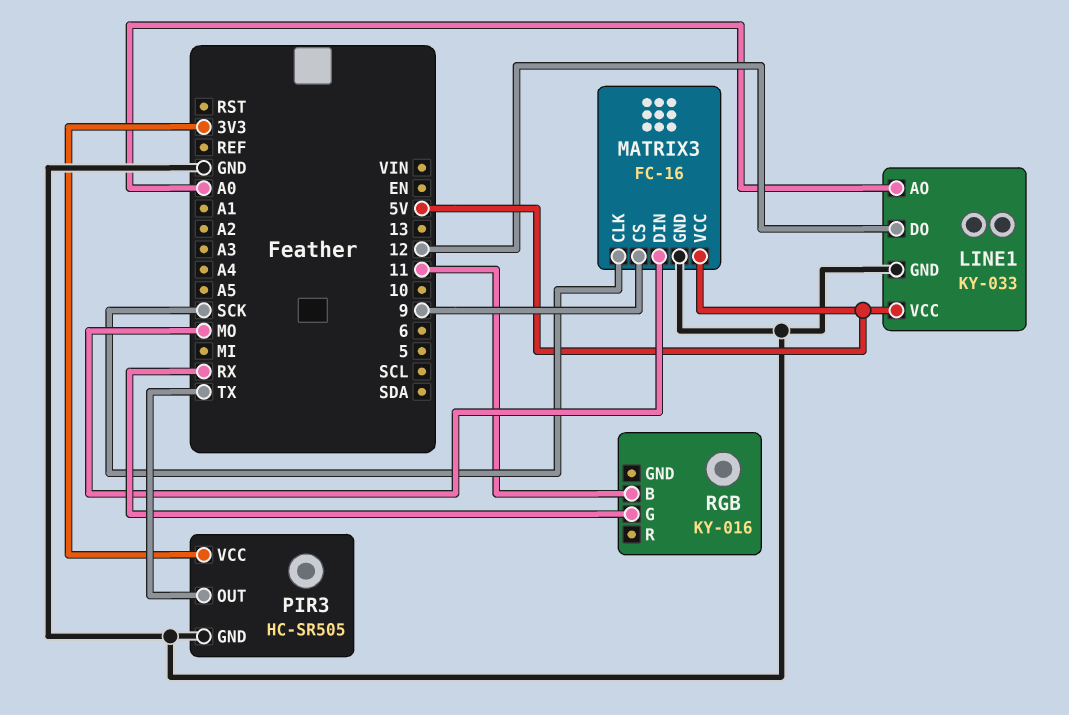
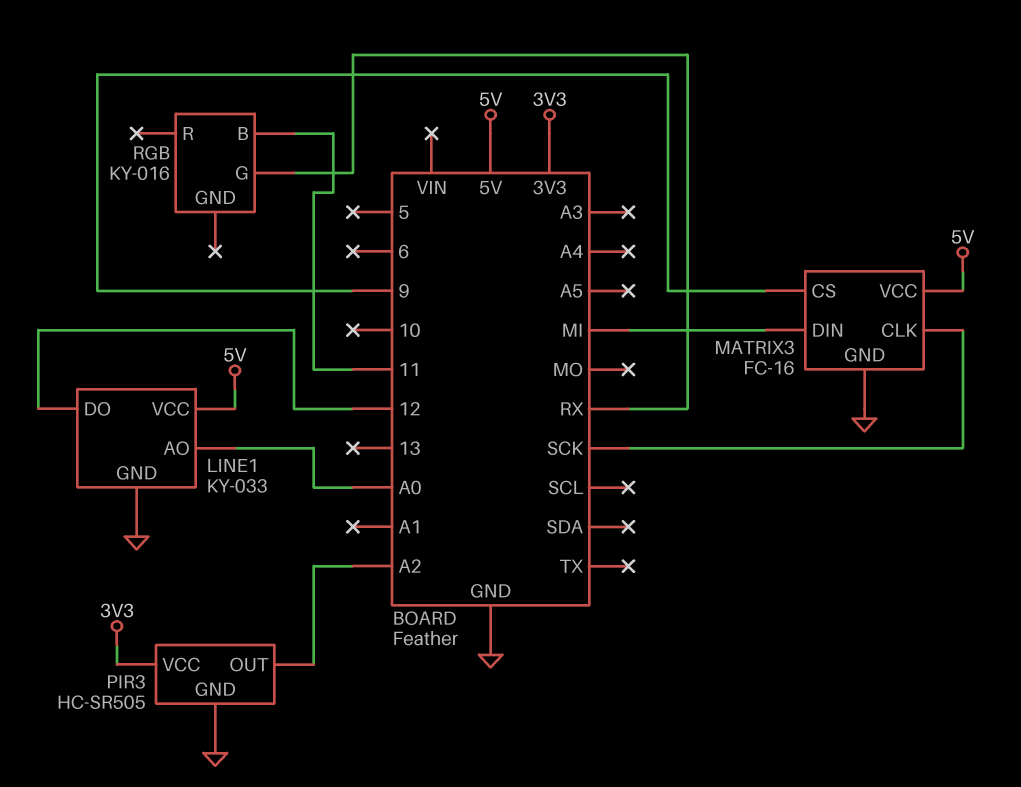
MATRIX3 pin DIN: MO -> MI
PIR3 pin OUT: TX -> A2

